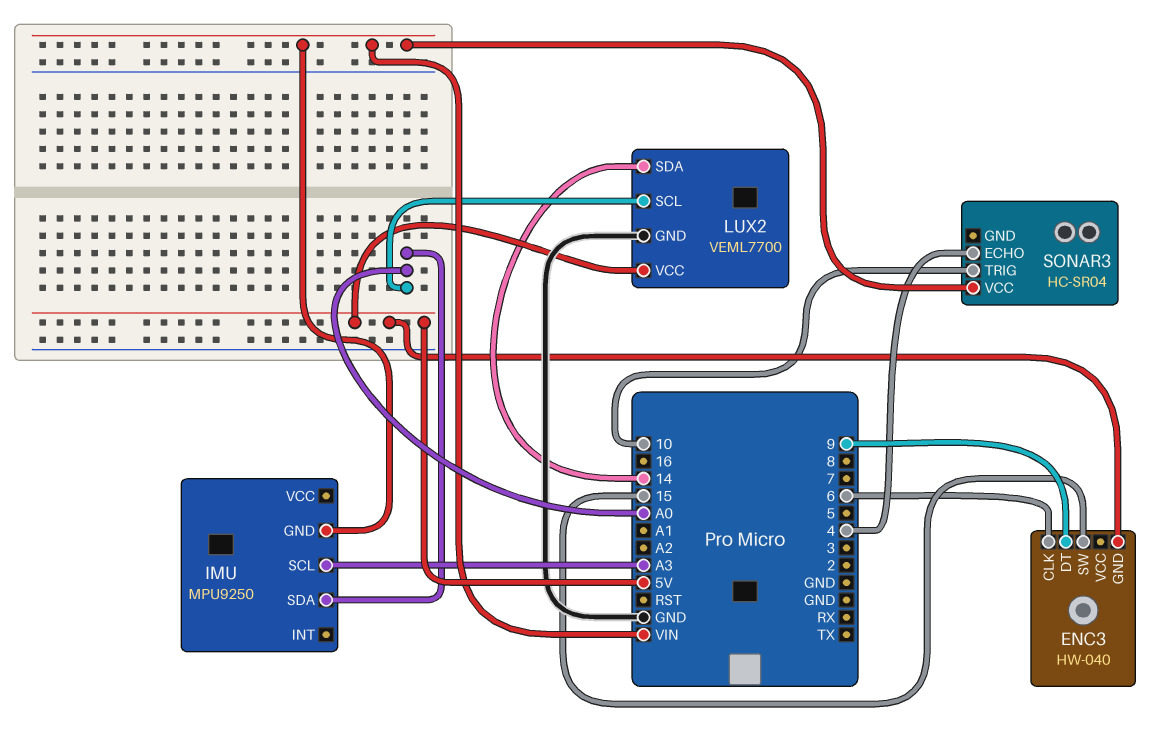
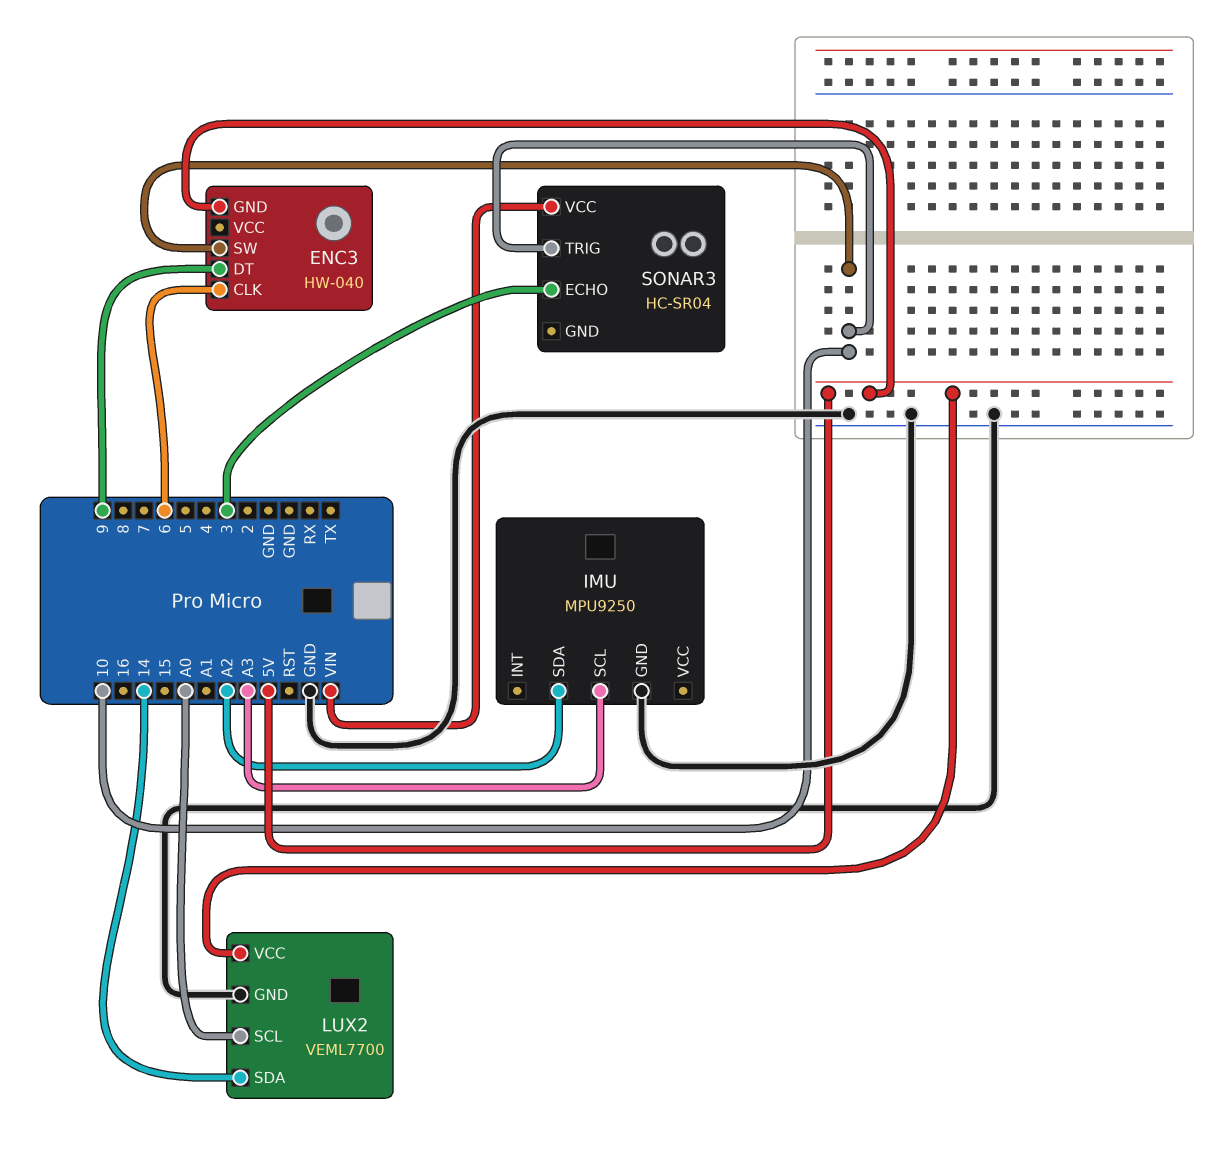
ENC3 pin SW: 15 -> 10
IMU pin GND: VIN -> GND
IMU pin SDA: A0 -> A2
SONAR3 pin ECHO: 4 -> 3

